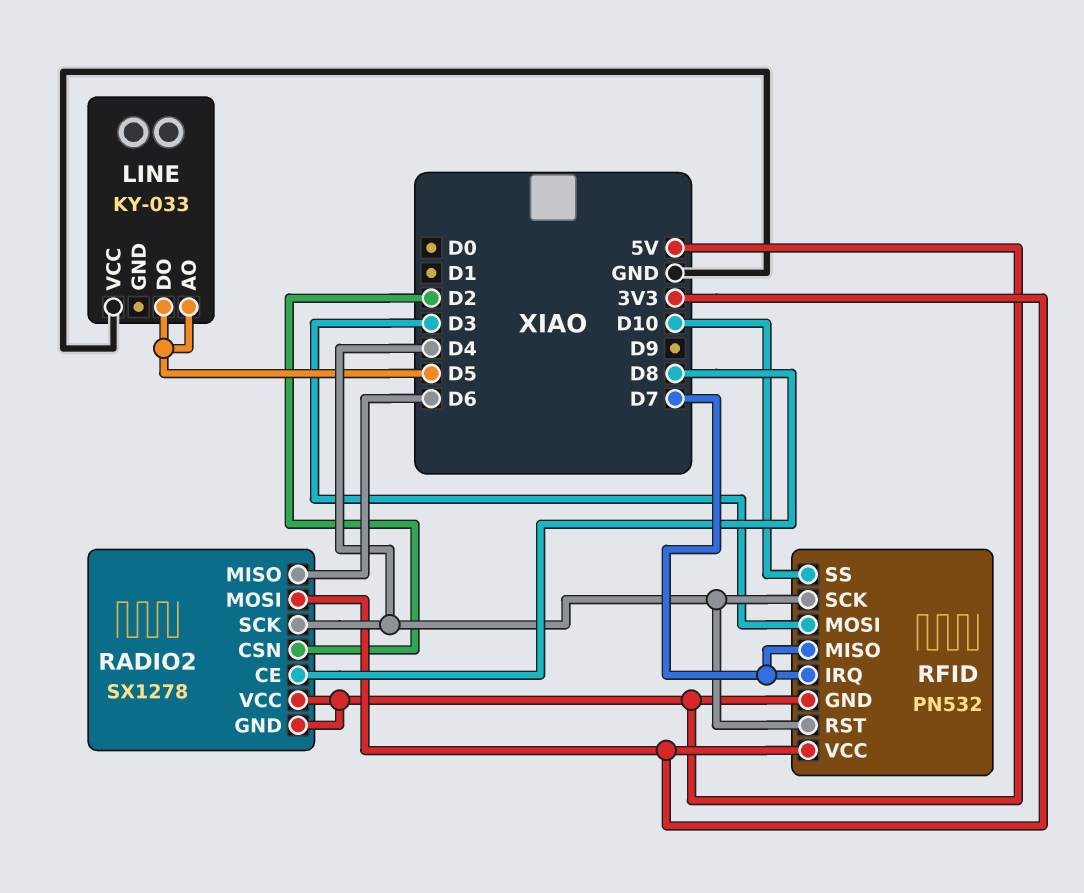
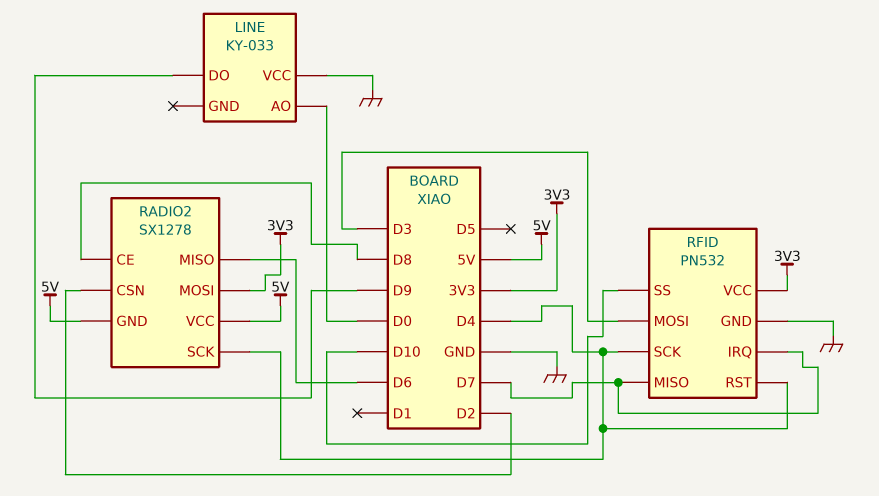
LINE pin AO: D5 -> D0
LINE pin DO: D5 -> D9
RFID pin GND: 5V -> GND

